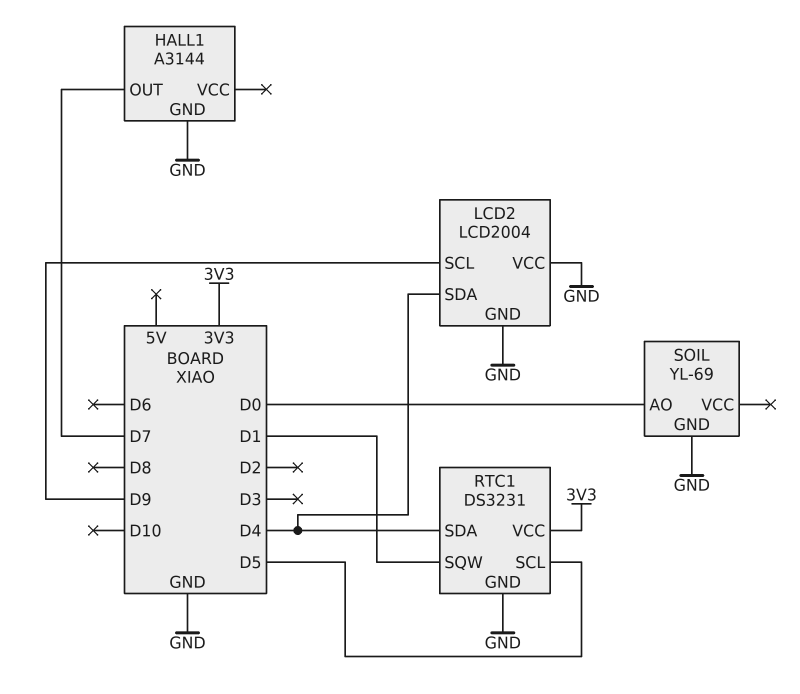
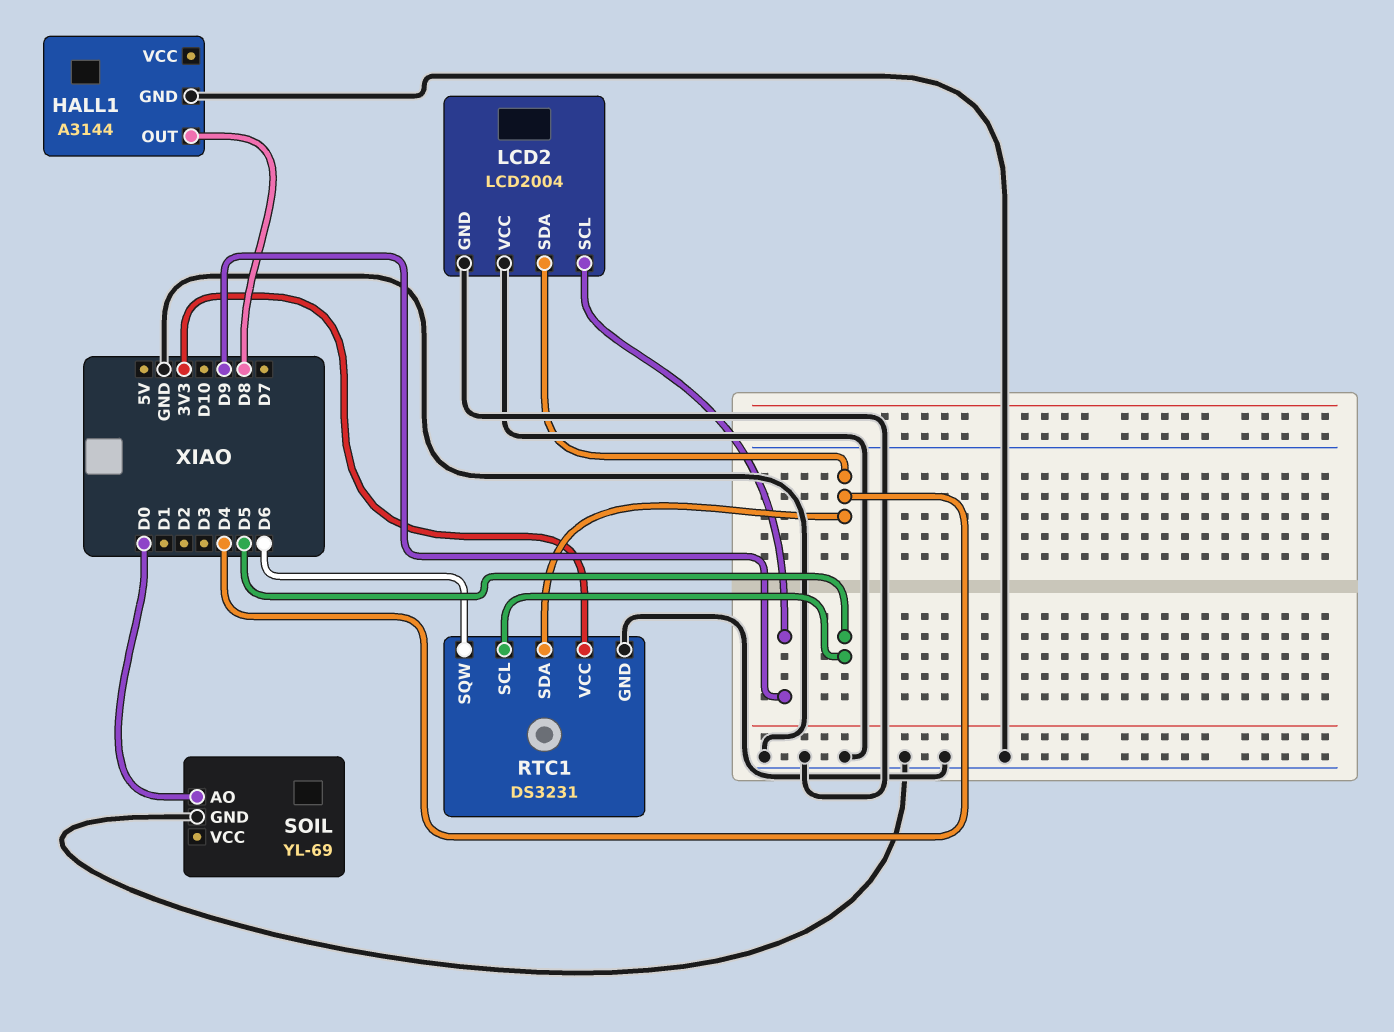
HALL1 pin OUT: D7 -> D8
RTC1 pin SQW: D1 -> D6

